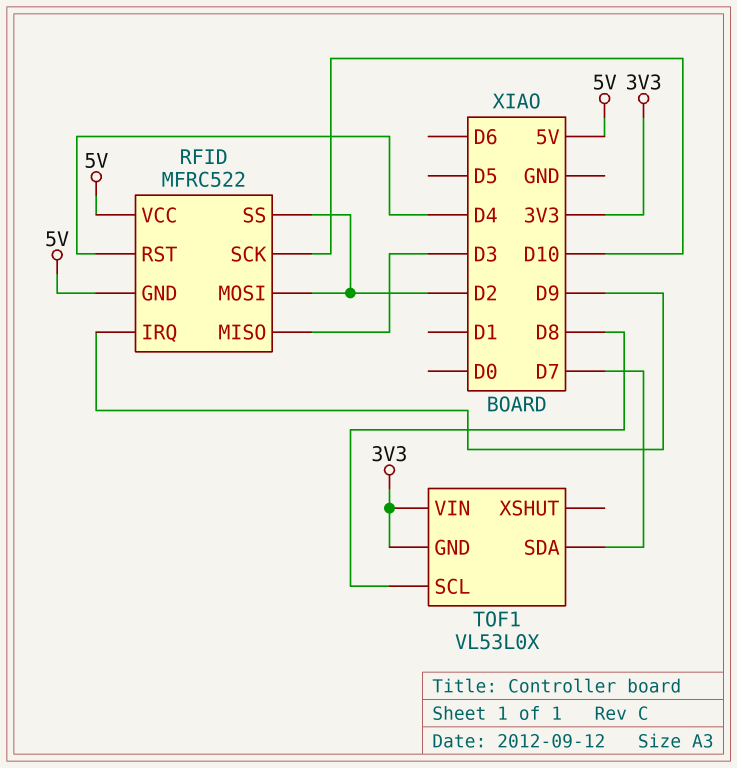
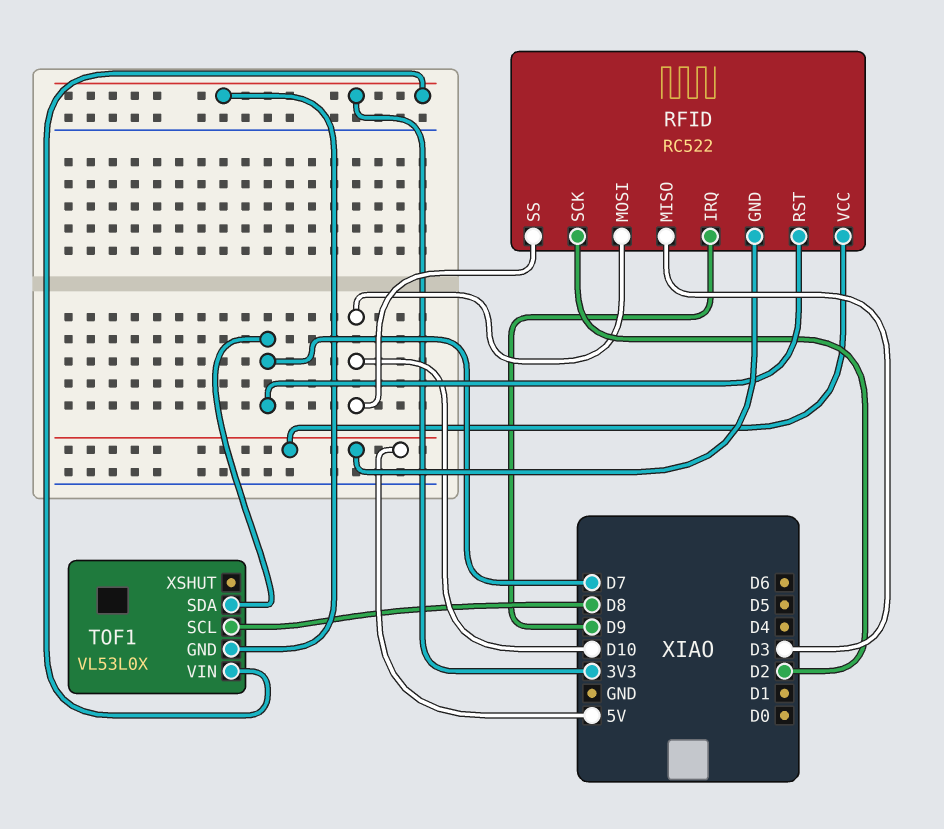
RFID: MFRC522 -> RC522
RFID pin MOSI: D2 -> D10
RFID pin RST: D4 -> D7
RFID pin SCK: D10 -> D2
RFID pin SS: D2 -> D10

